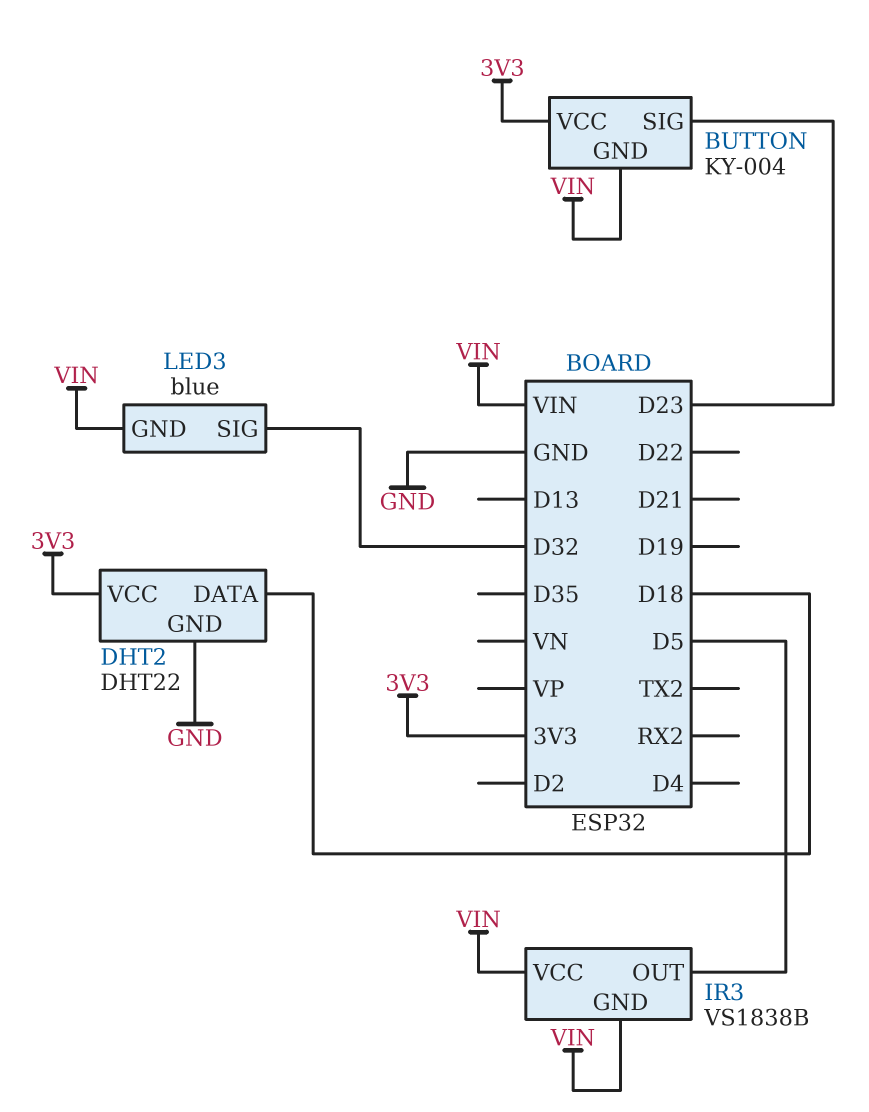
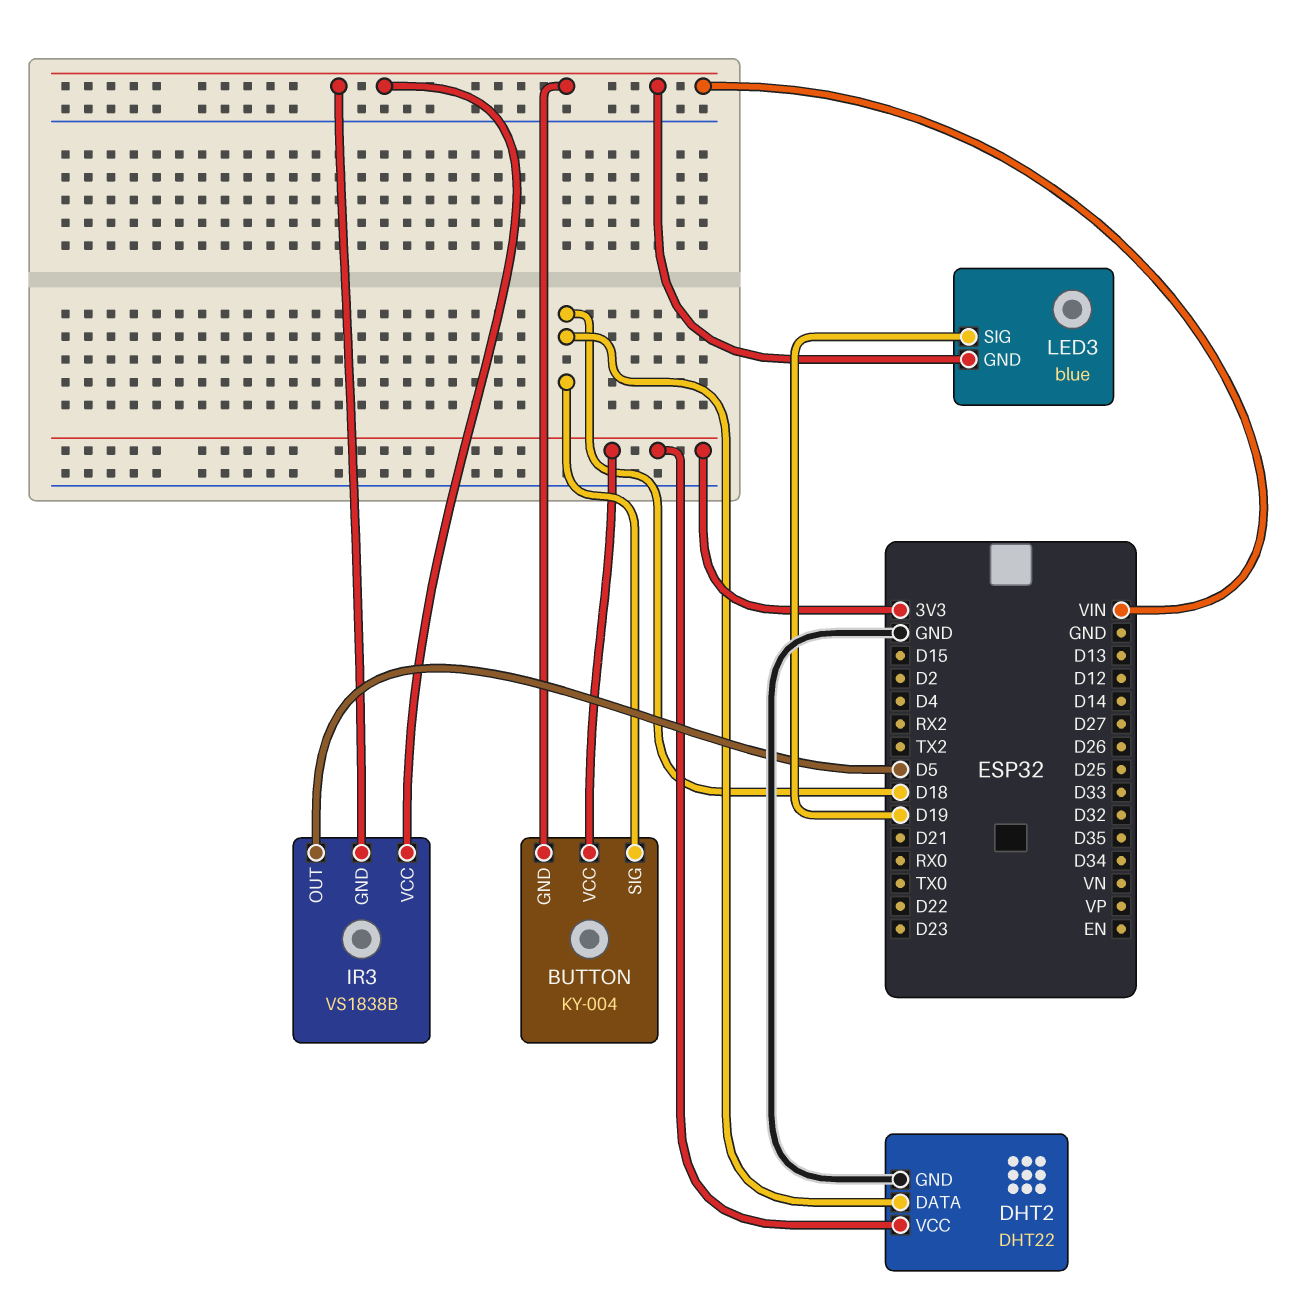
BUTTON pin SIG: D23 -> D18
LED3 pin SIG: D32 -> D19

